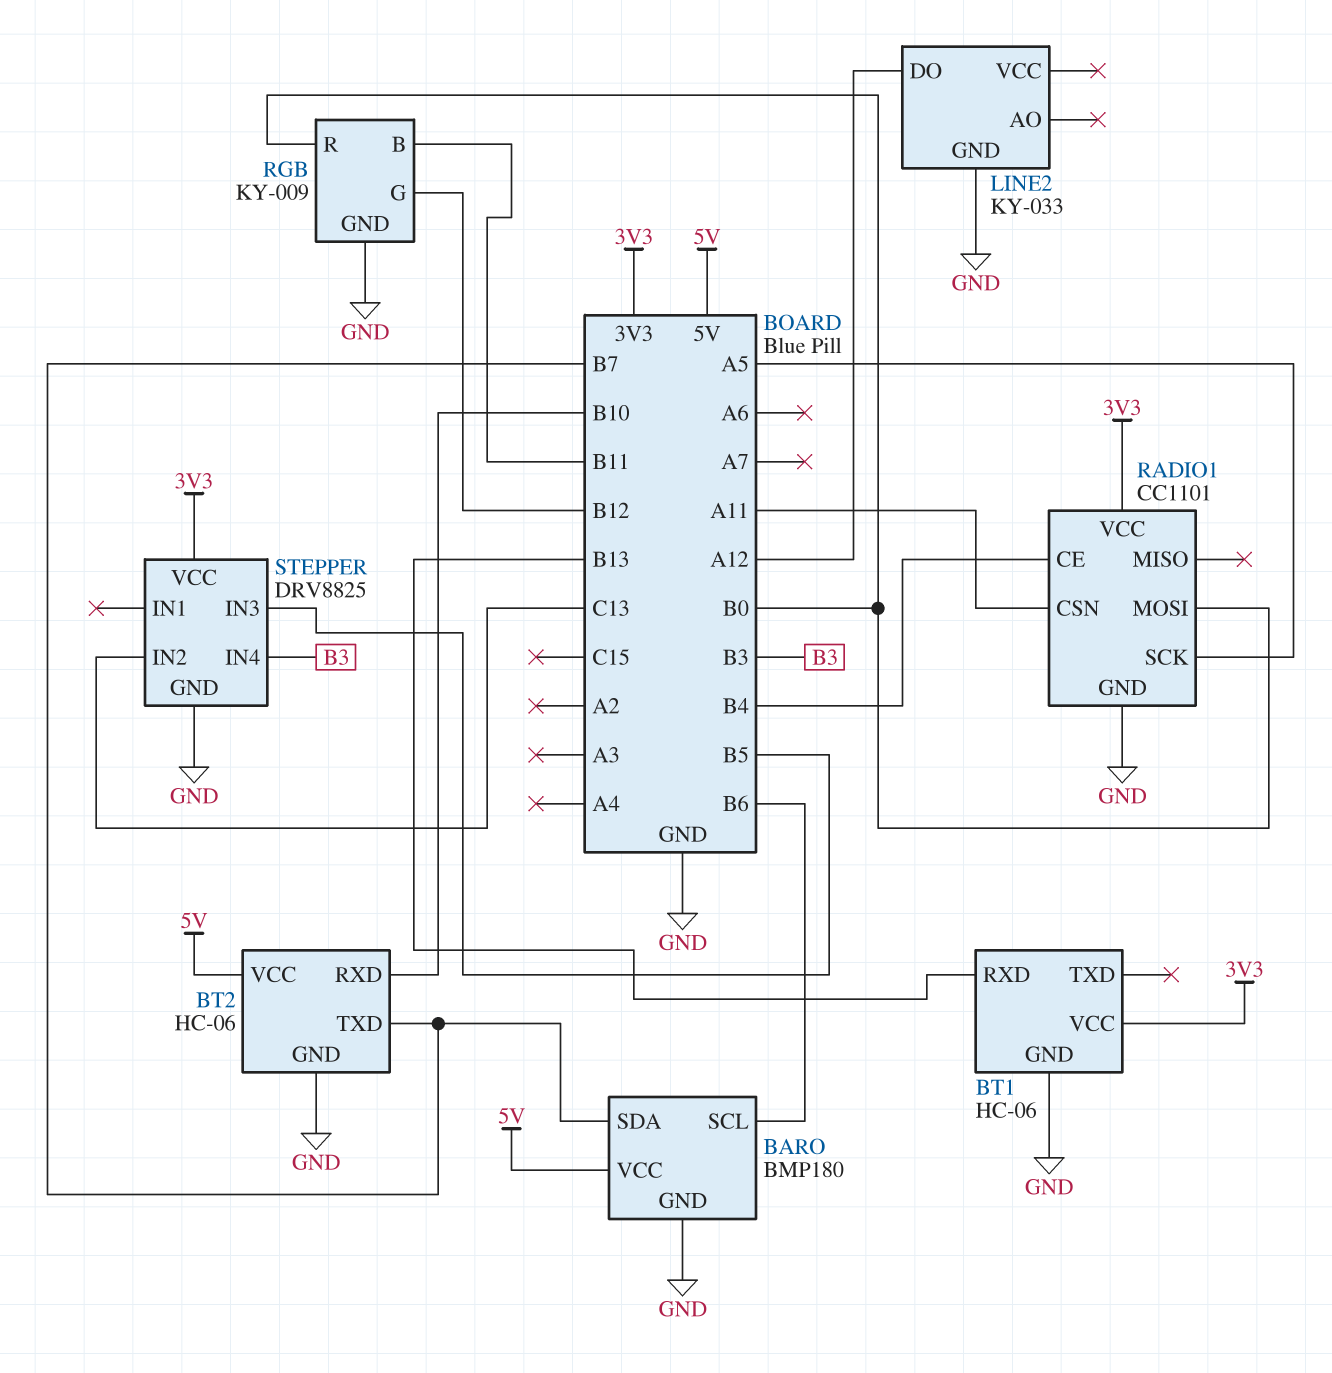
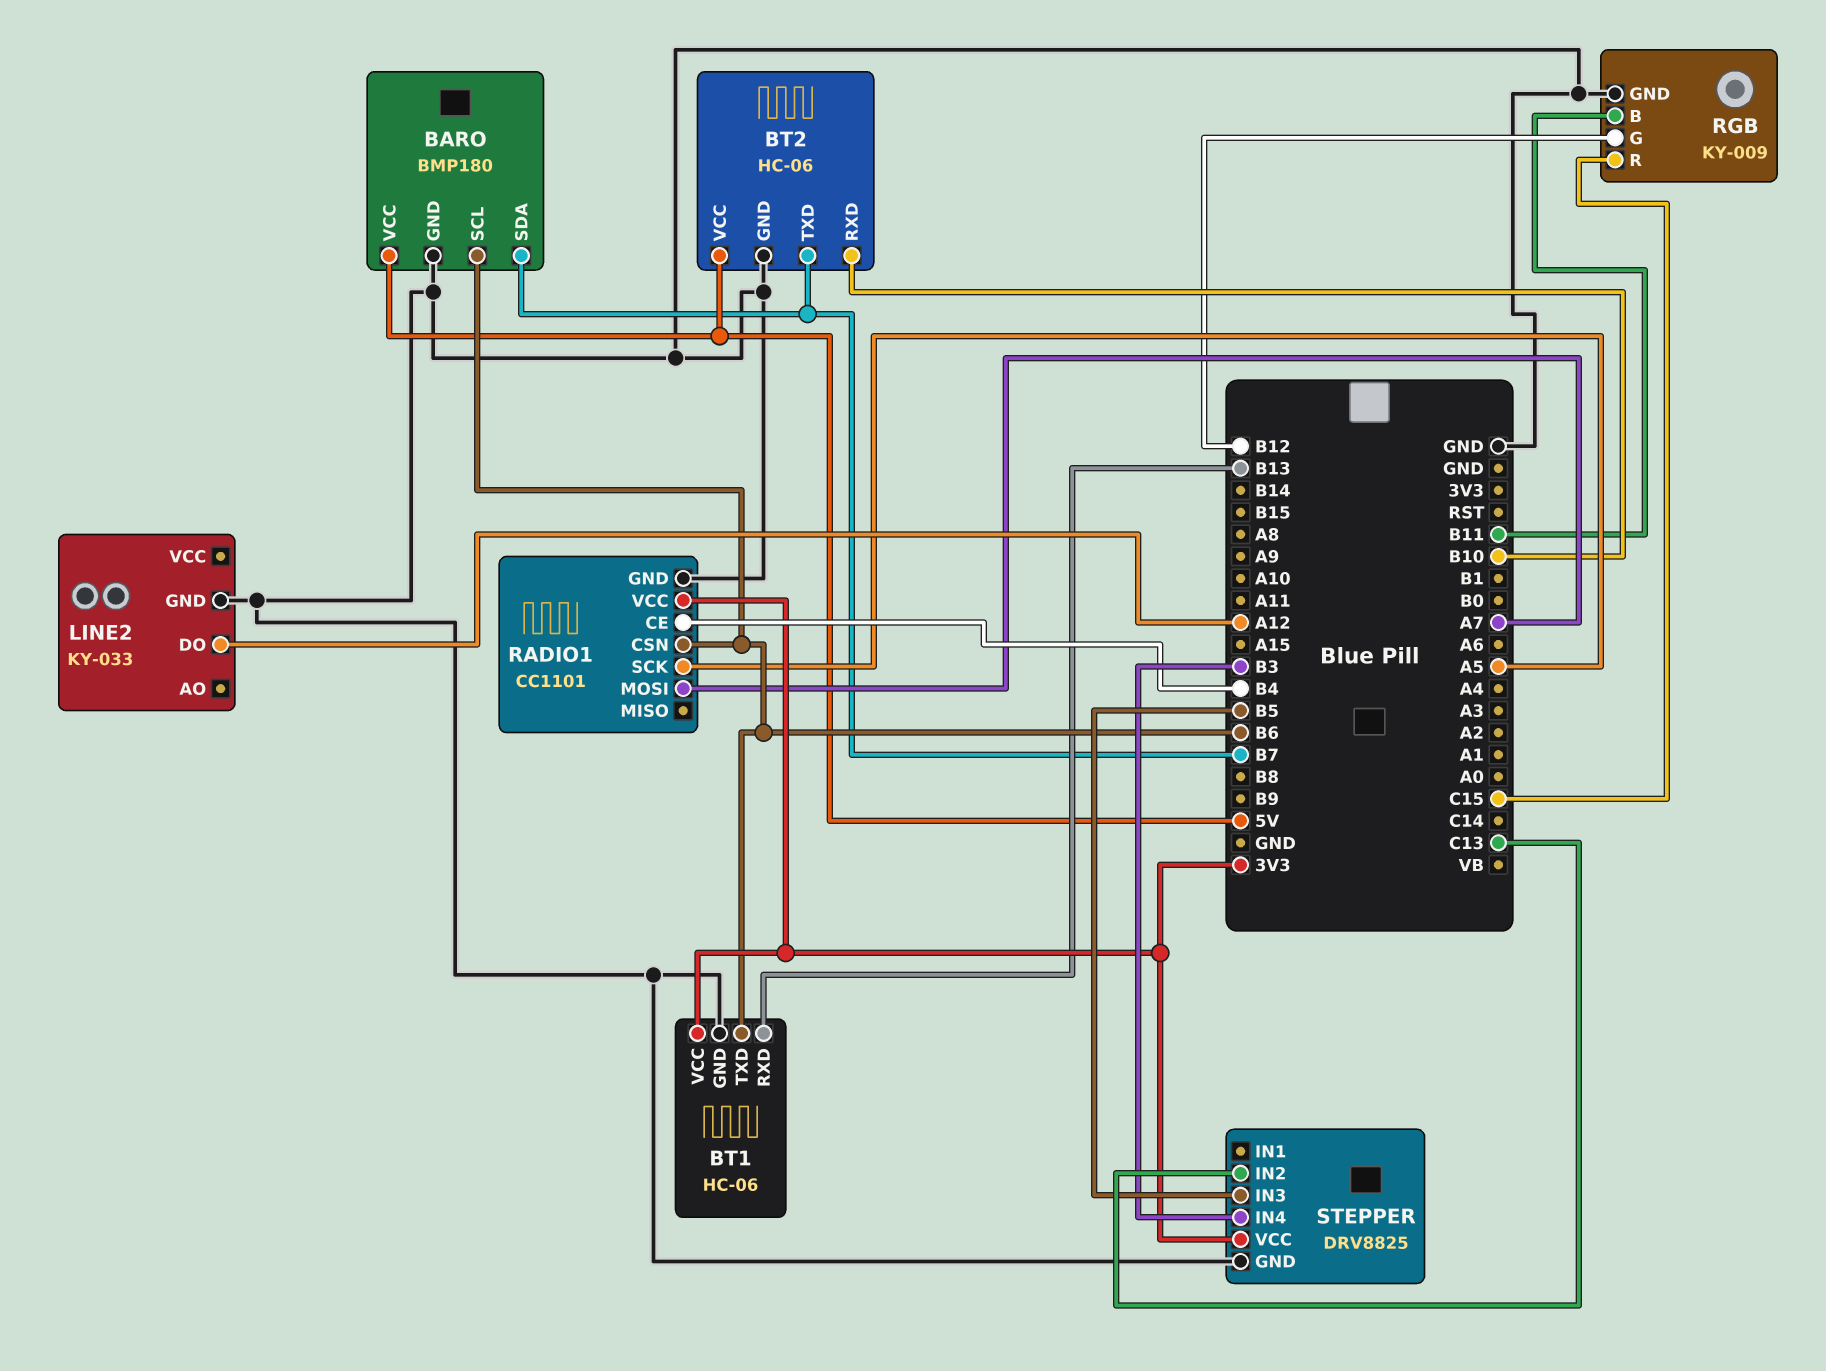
BT1 pin TXD: none -> B6
RADIO1 pin CSN: A11 -> B6
RADIO1 pin MOSI: B0 -> A7
RGB pin R: B0 -> C15

